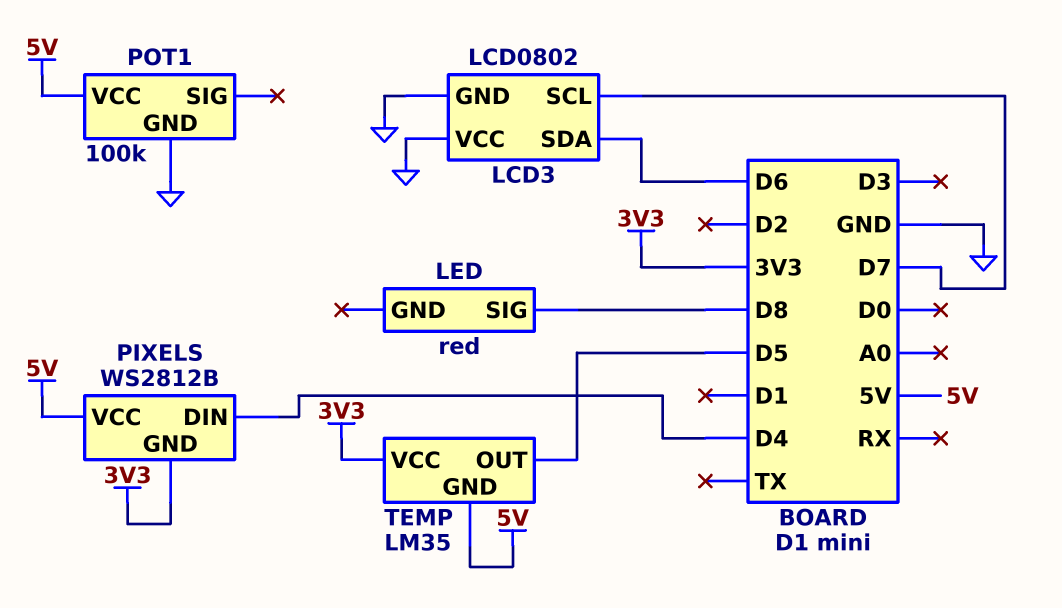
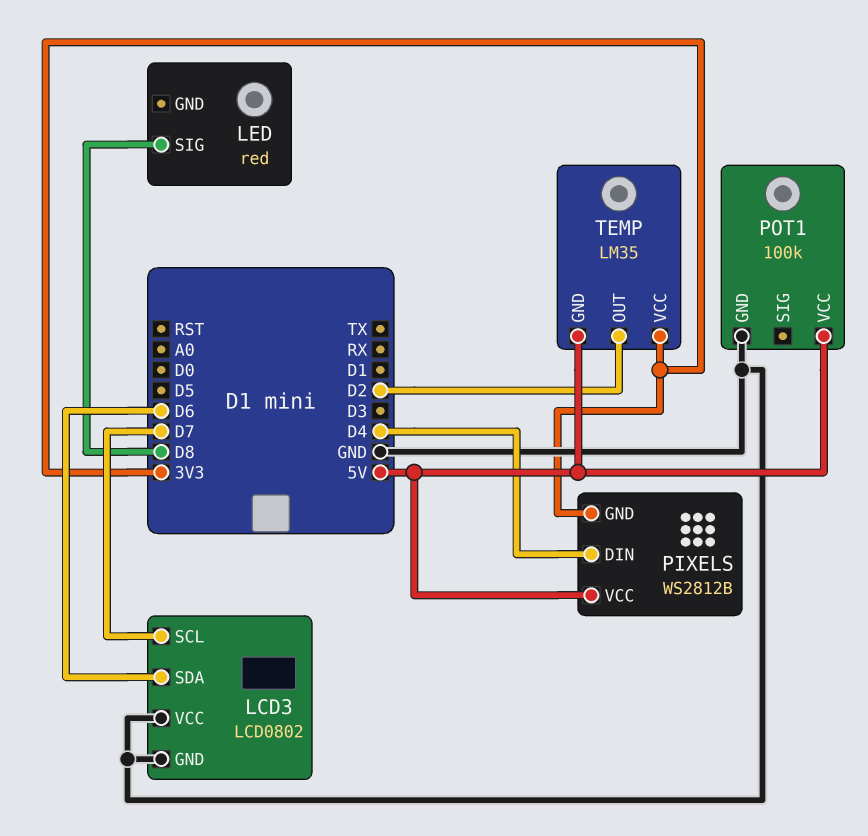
TEMP pin OUT: D5 -> D2

